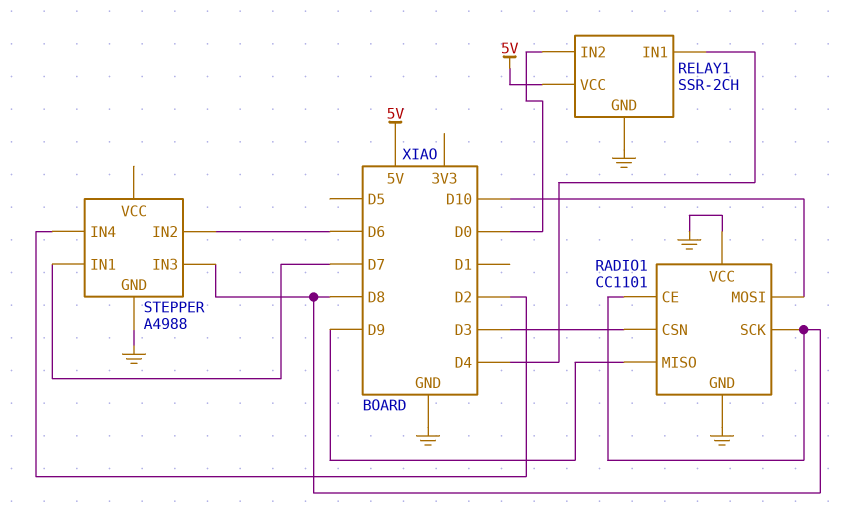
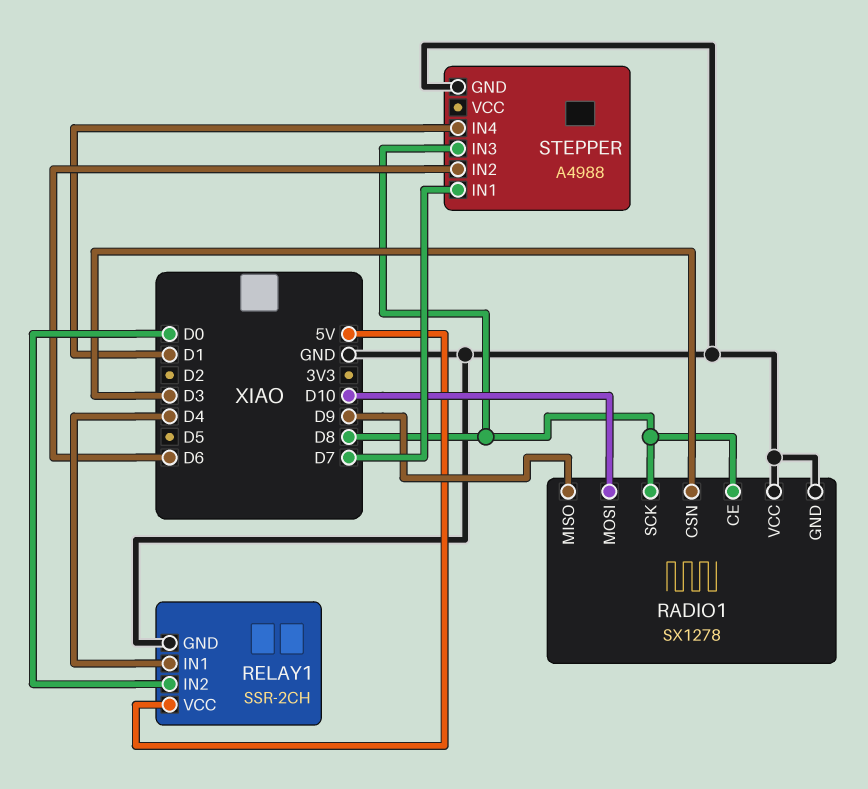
RADIO1: CC1101 -> SX1278
STEPPER pin IN4: D2 -> D1

